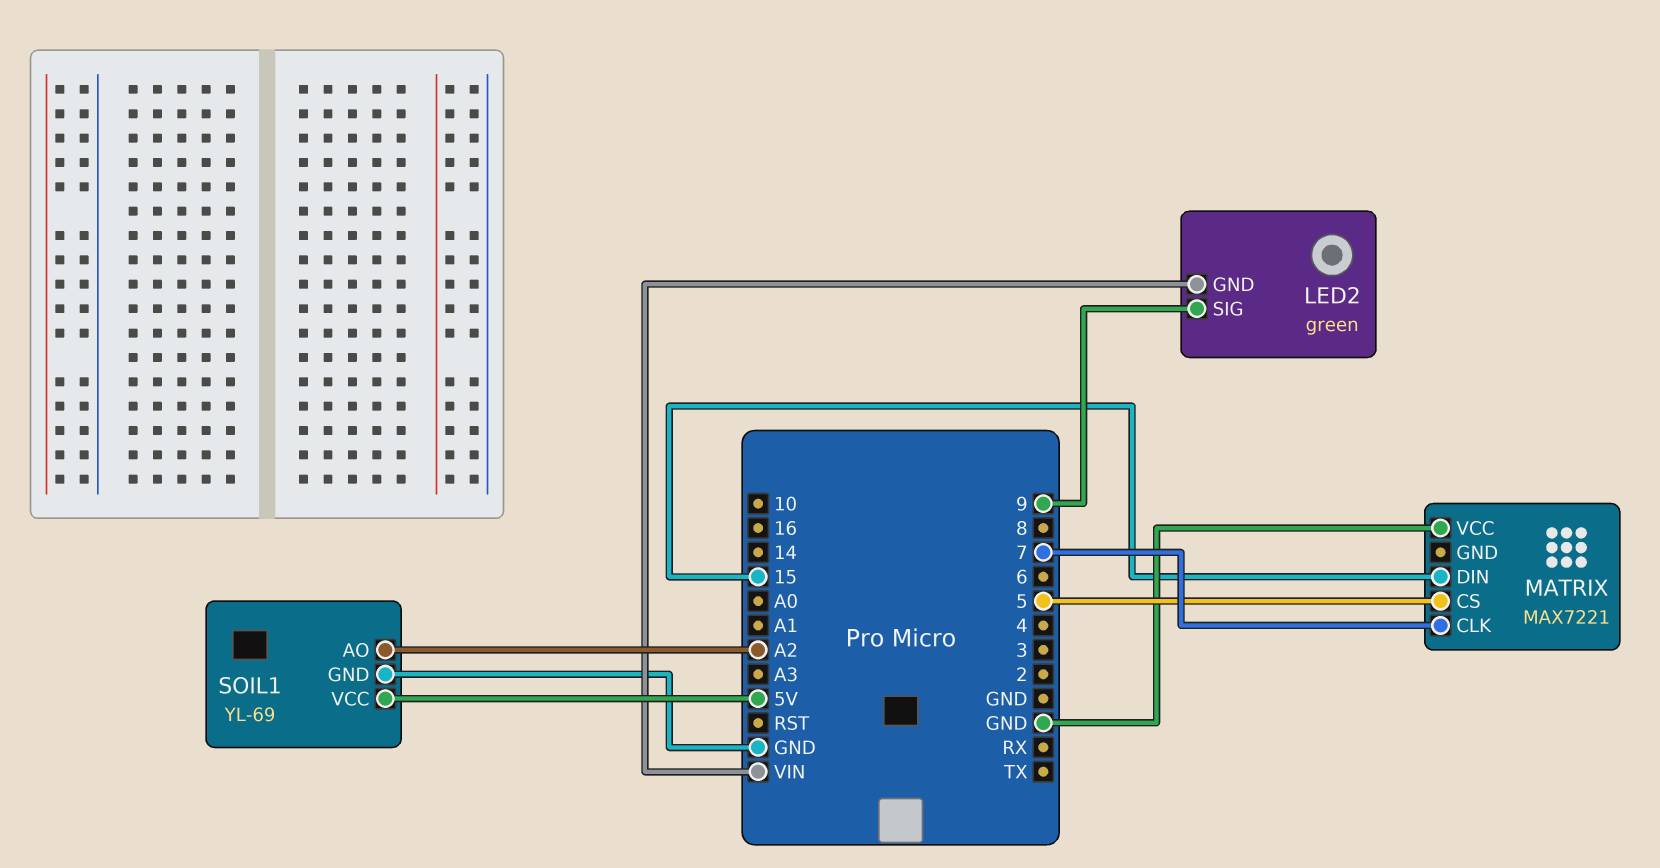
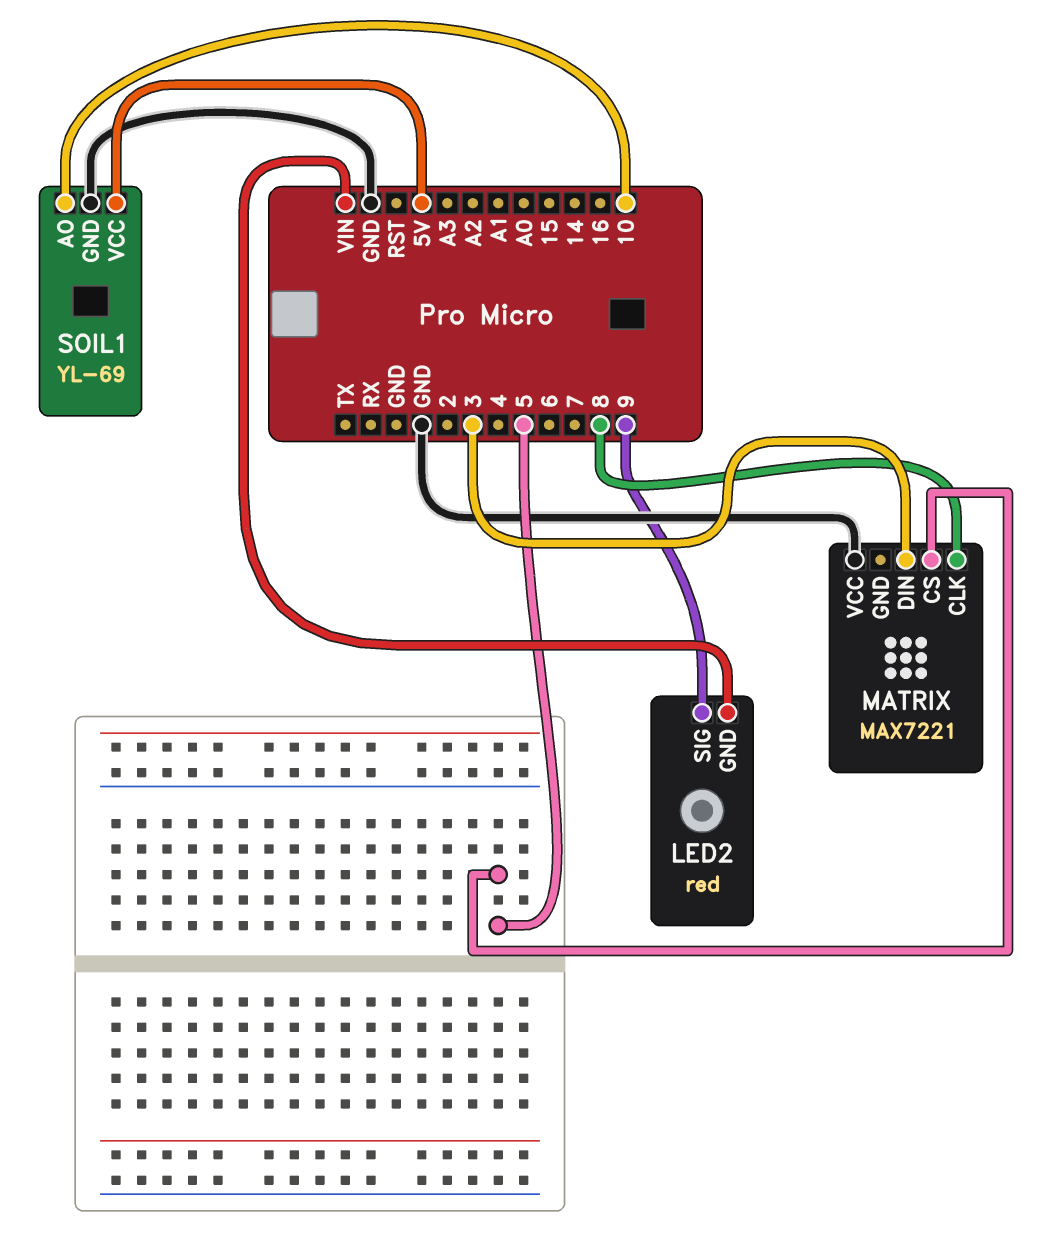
LED2: green -> red
MATRIX pin CLK: 7 -> 8
MATRIX pin DIN: 15 -> 3
SOIL1 pin AO: A2 -> 10

